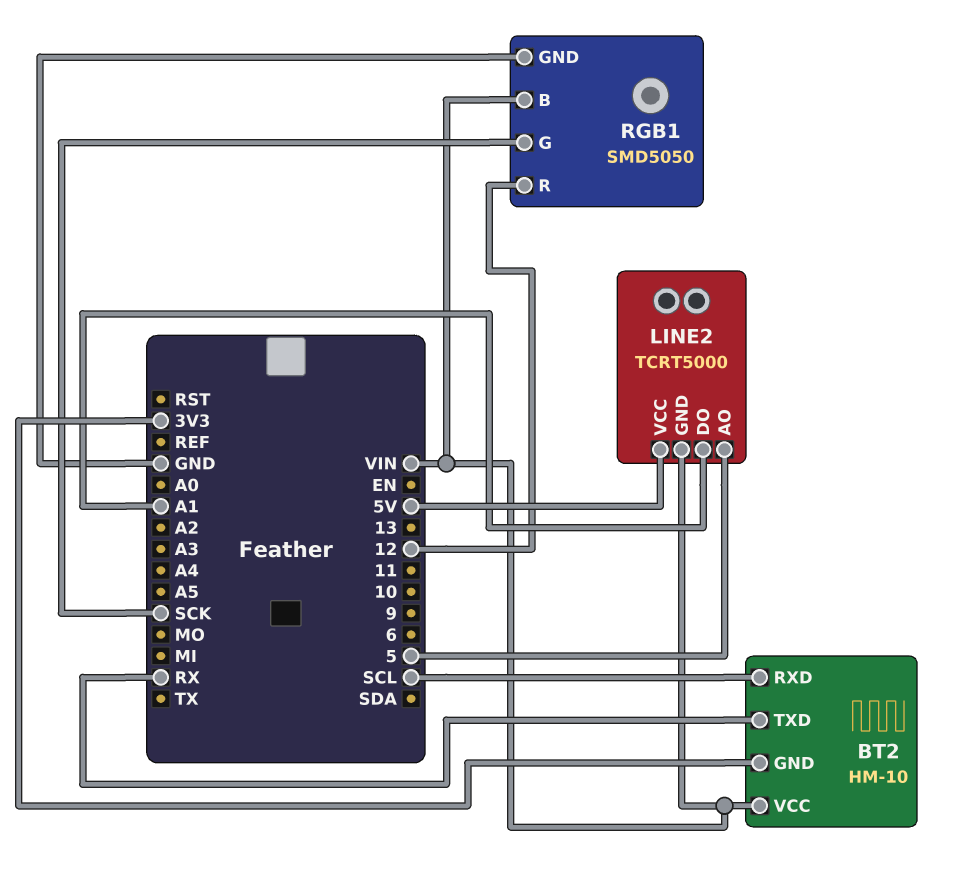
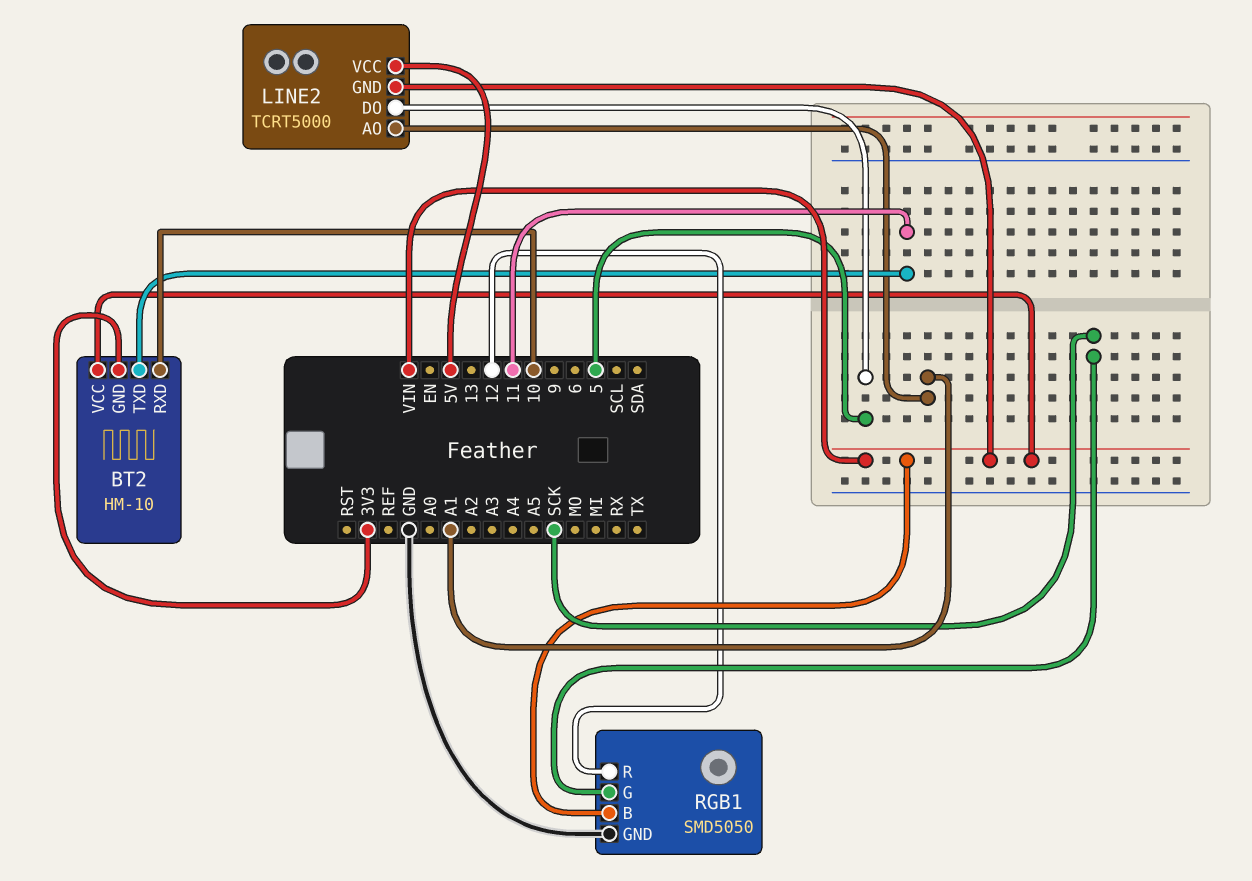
BT2 pin RXD: SCL -> 10
BT2 pin TXD: RX -> 11
LINE2 pin AO: 5 -> A1
LINE2 pin DO: A1 -> 5

